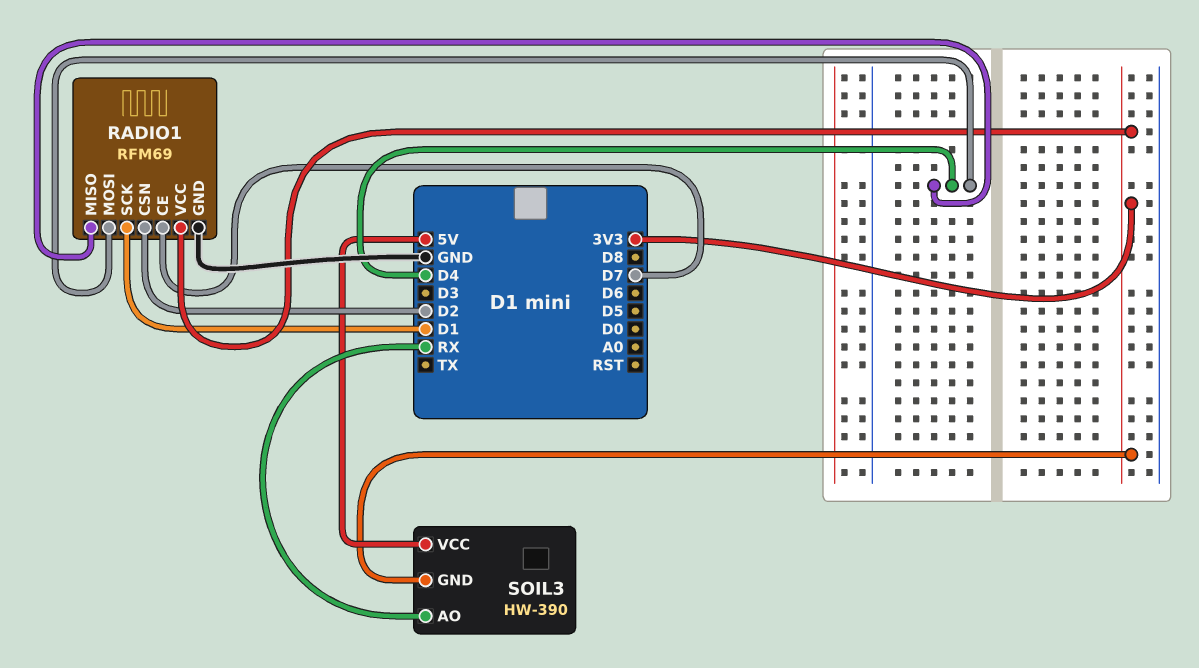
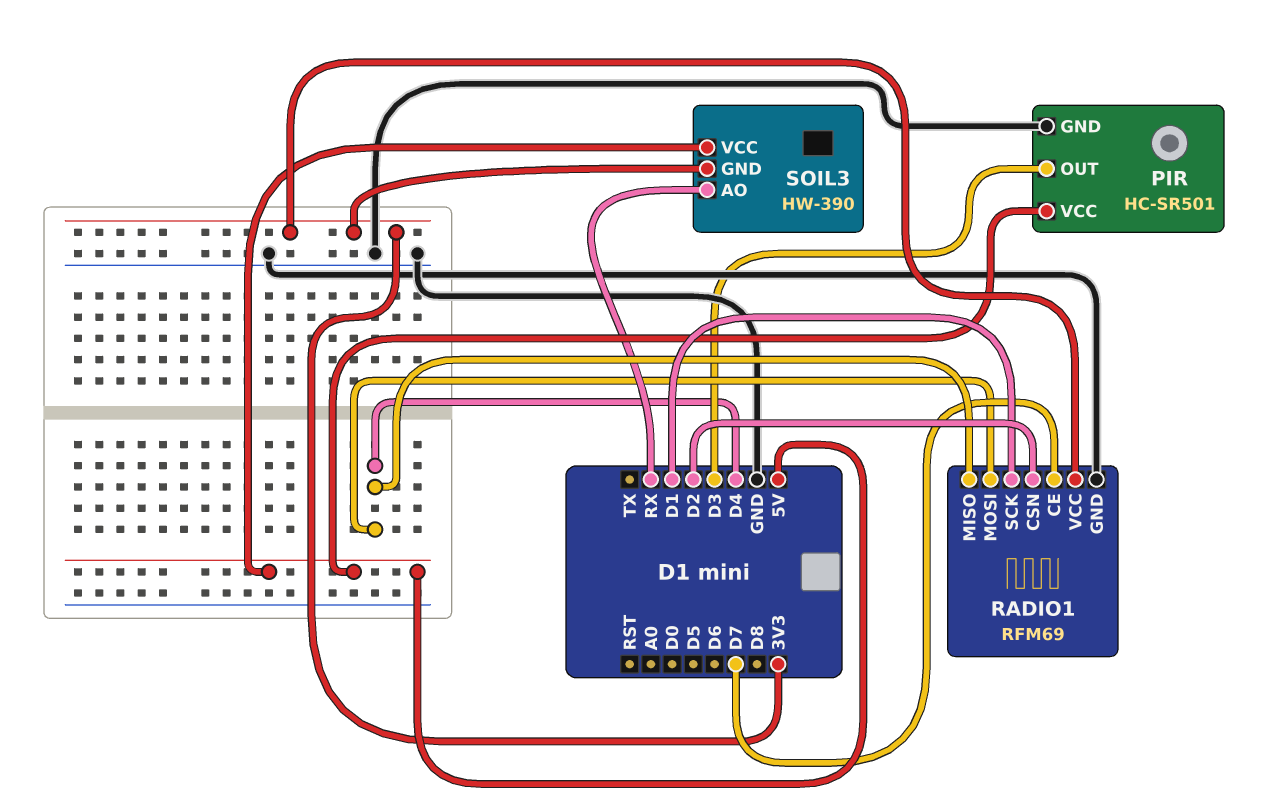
PIR: none -> HC-SR501
PIR pin GND: none -> GND
PIR pin OUT: none -> D3
PIR pin VCC: none -> 5V

